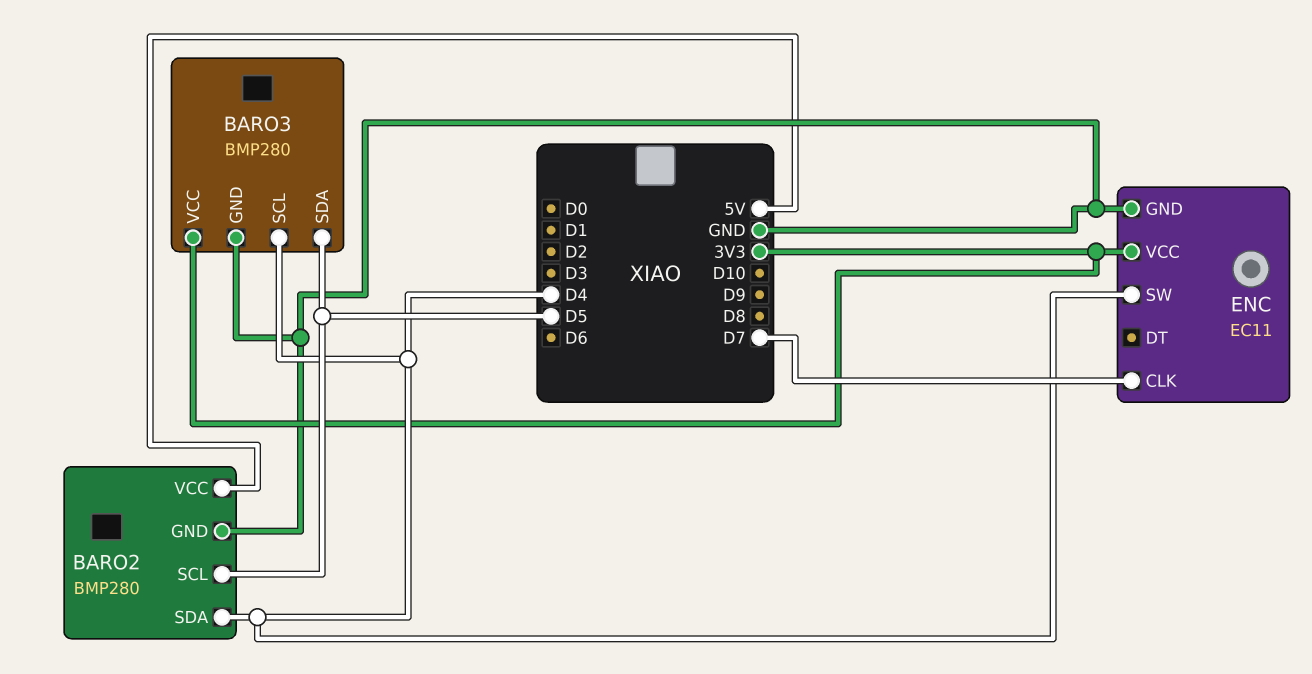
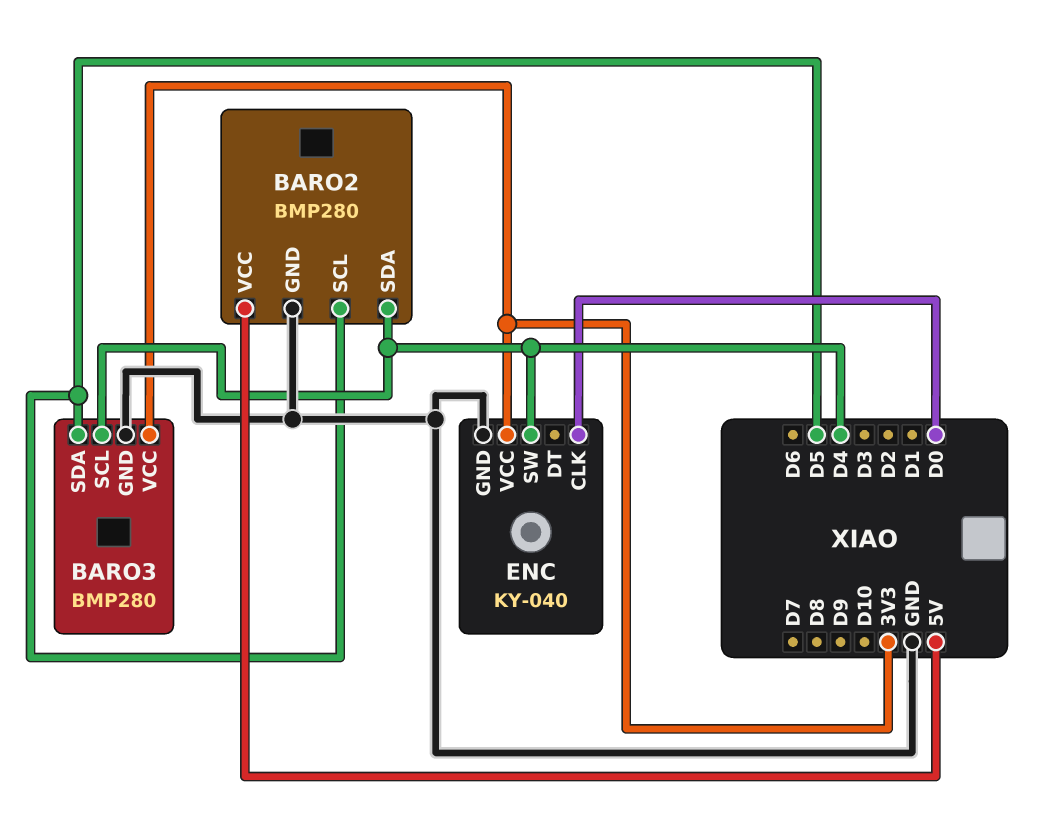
ENC: EC11 -> KY-040
ENC pin CLK: D7 -> D0

